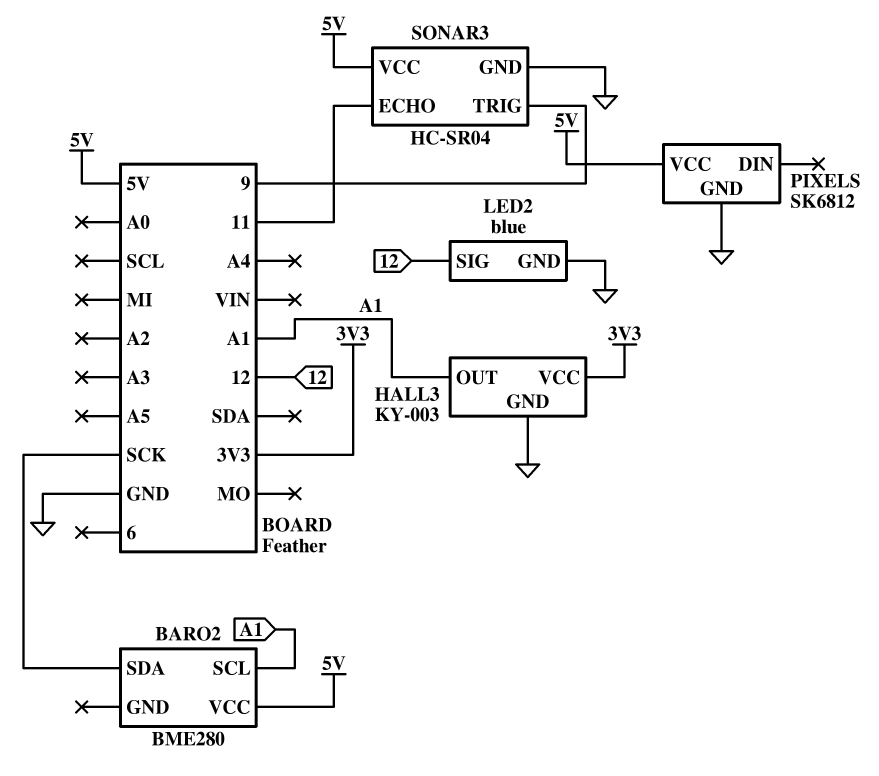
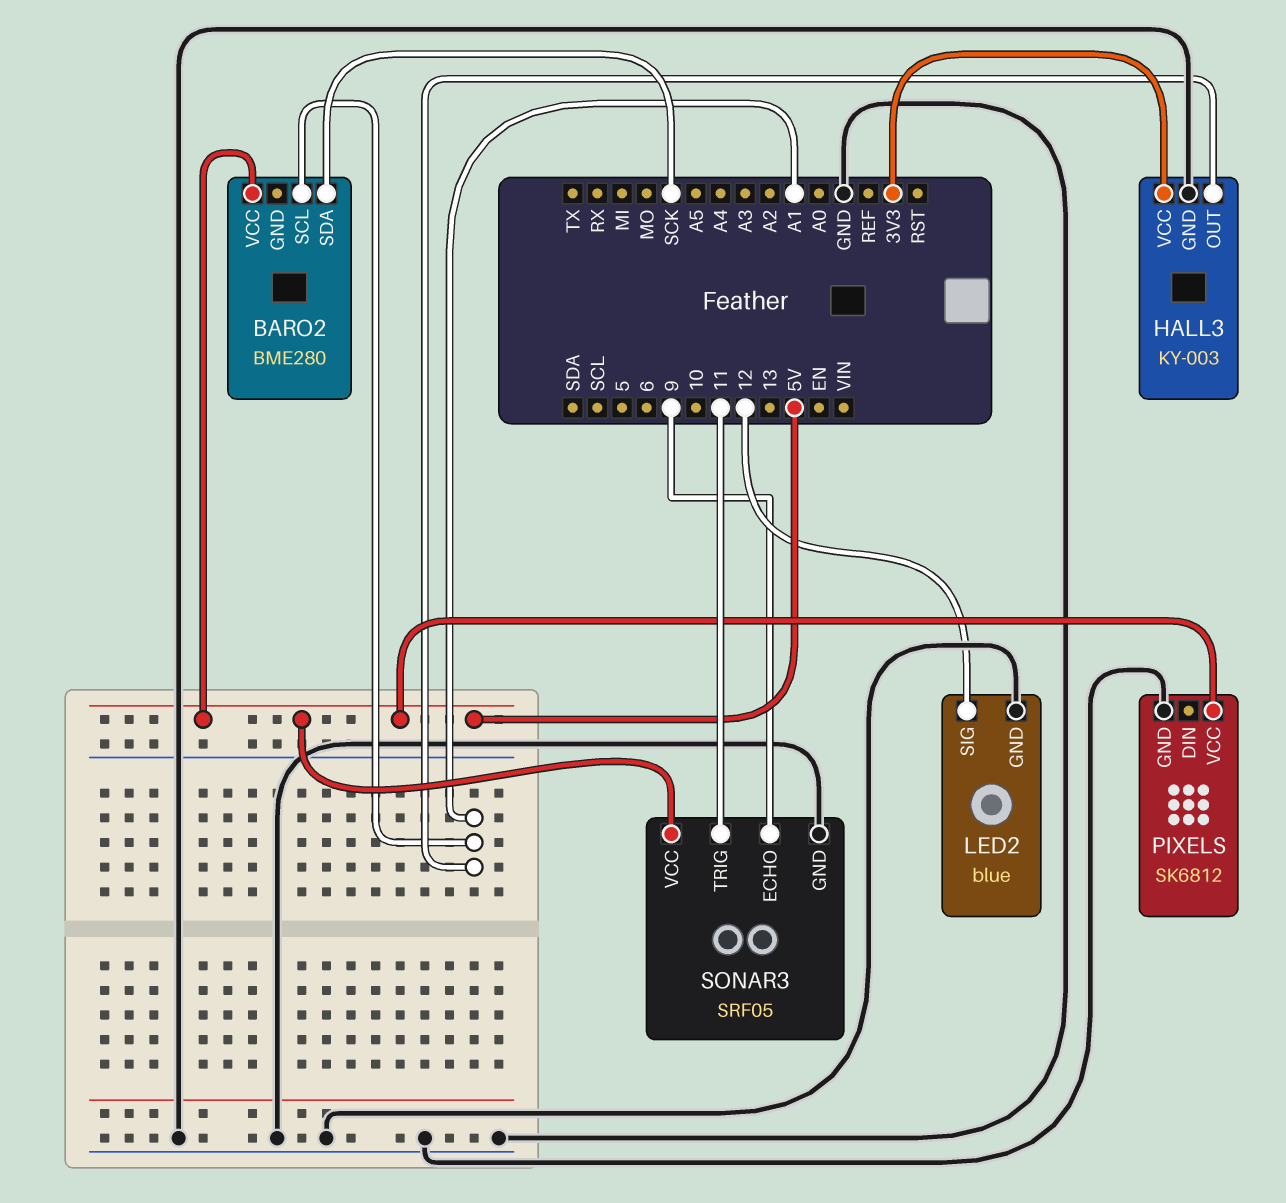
SONAR3: HC-SR04 -> SRF05
SONAR3 pin ECHO: 11 -> 9
SONAR3 pin TRIG: 9 -> 11

